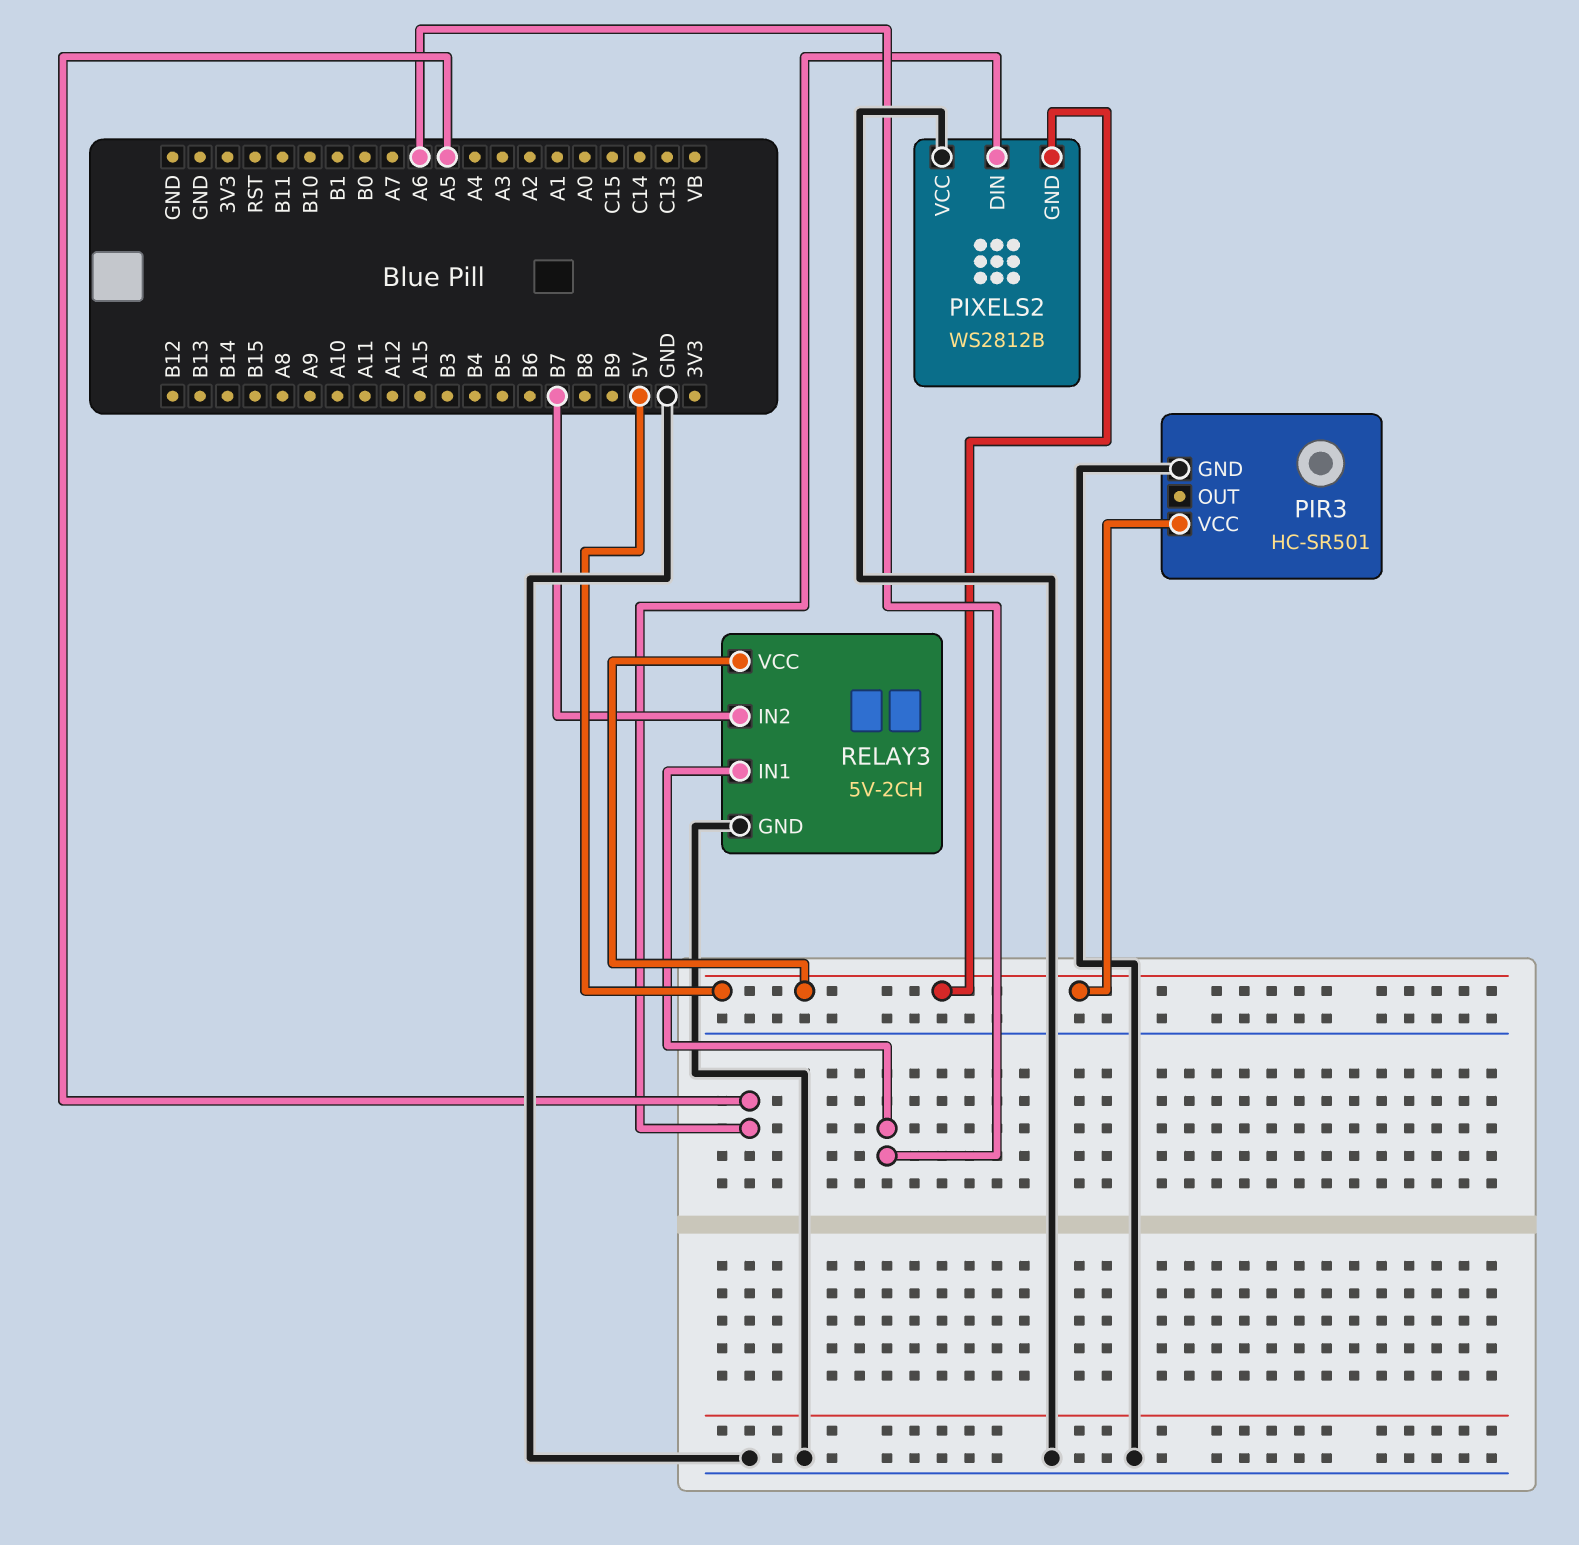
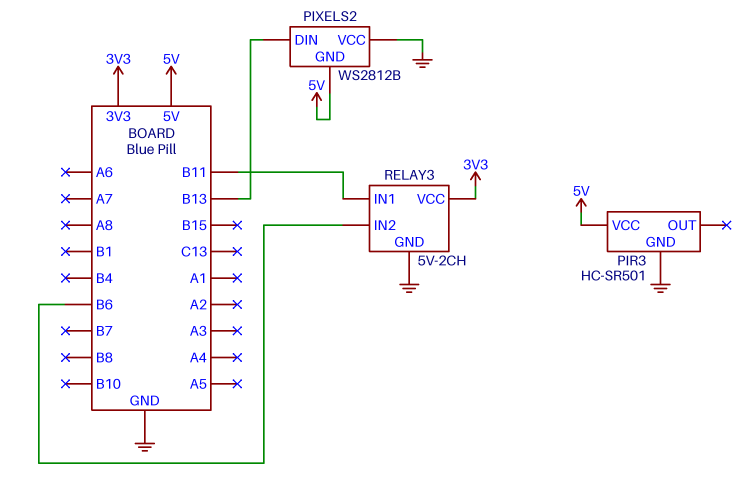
PIXELS2 pin DIN: A5 -> B13
RELAY3 pin IN1: A6 -> B11
RELAY3 pin IN2: B7 -> B6
RELAY3 pin VCC: 5V -> 3V3

